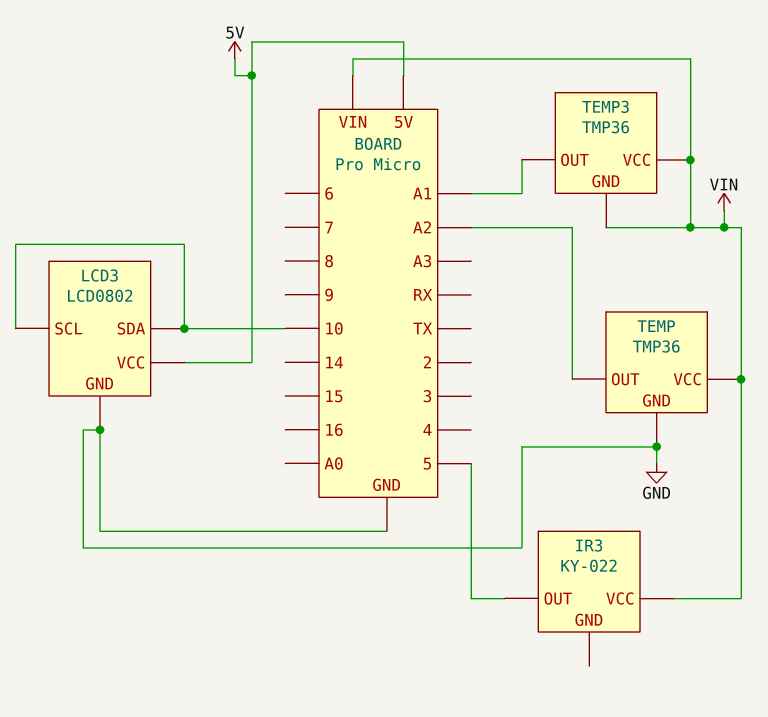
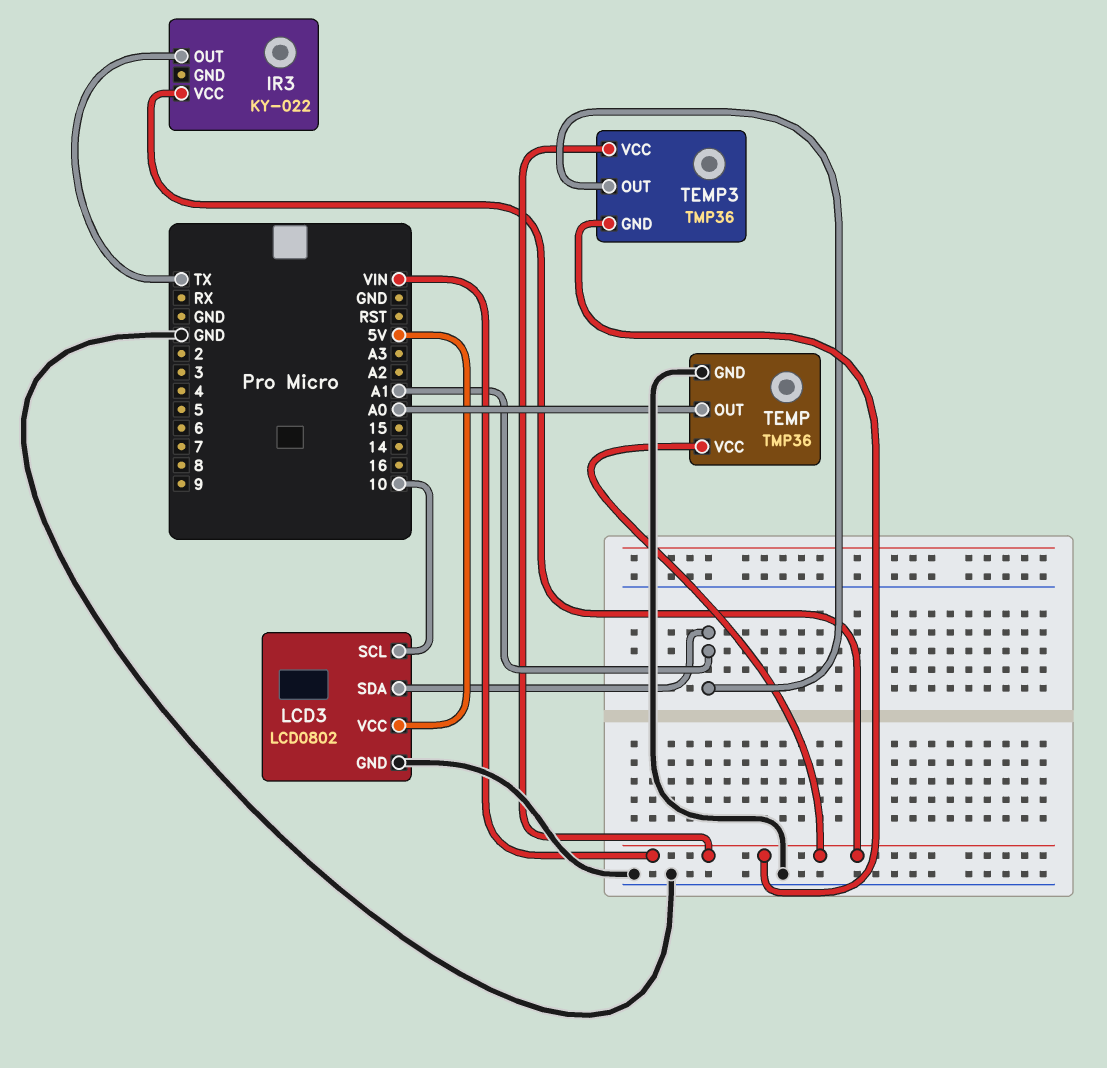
IR3 pin OUT: 5 -> TX
LCD3 pin SDA: 10 -> A1
TEMP pin OUT: A2 -> A0

